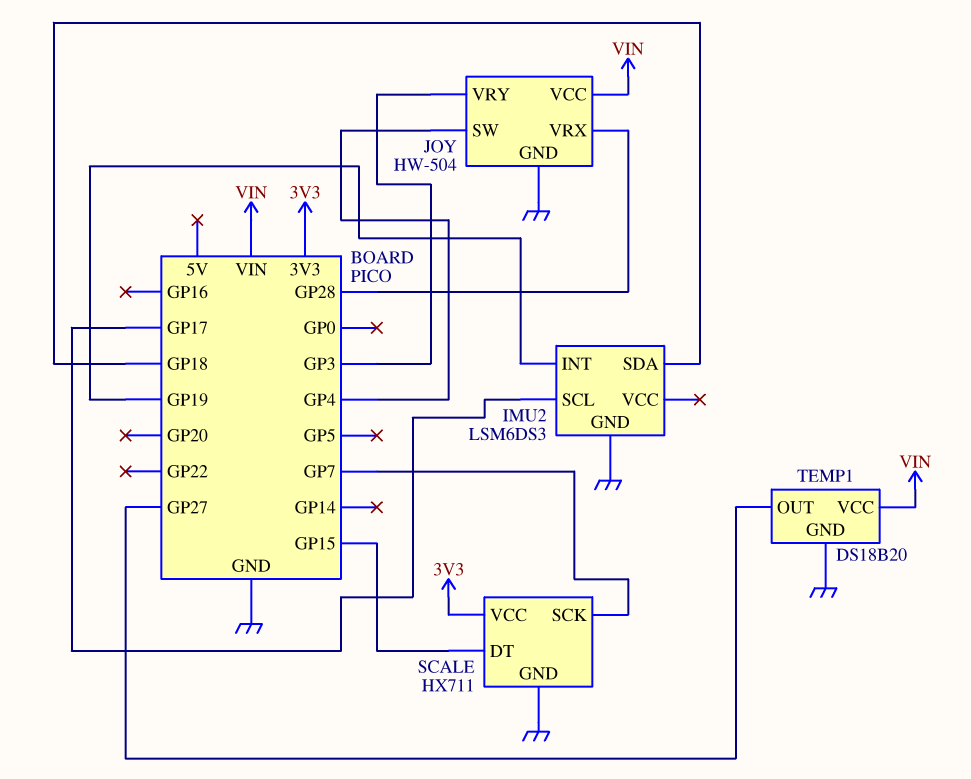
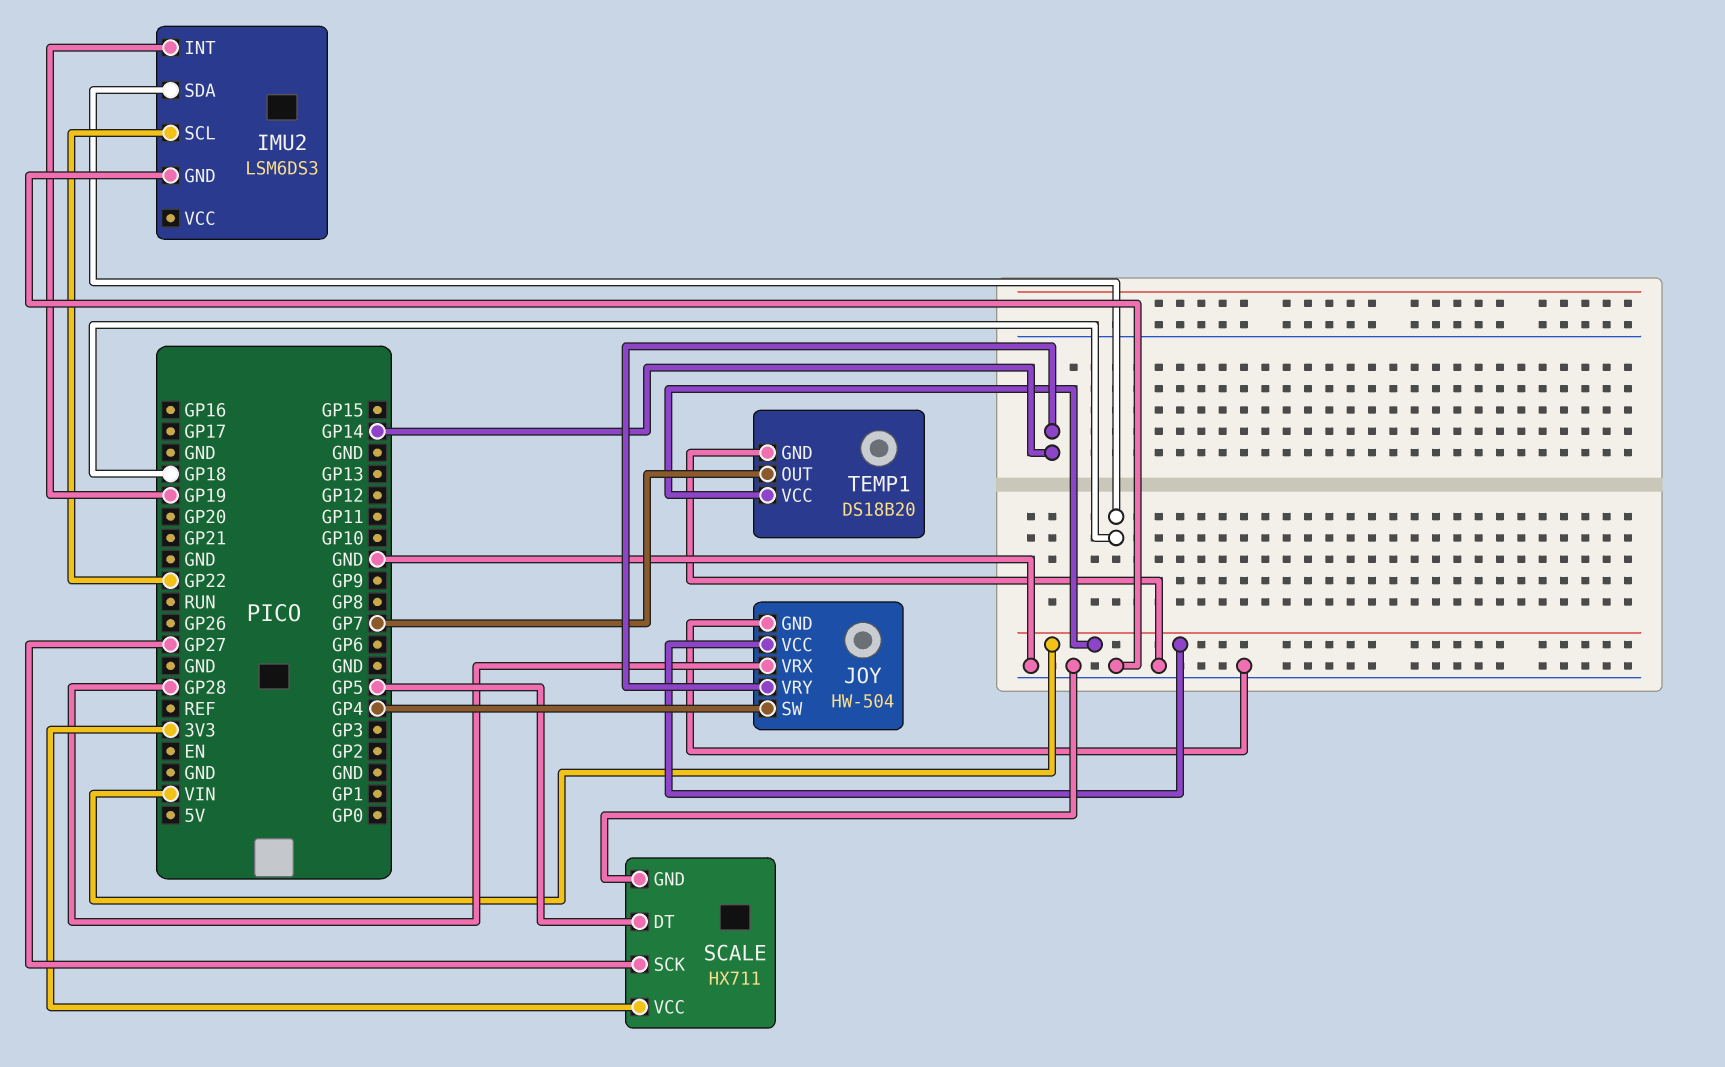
IMU2 pin SCL: GP17 -> GP22
JOY pin VRY: GP3 -> GP14
SCALE pin DT: GP15 -> GP5
SCALE pin SCK: GP7 -> GP27
TEMP1 pin OUT: GP27 -> GP7

